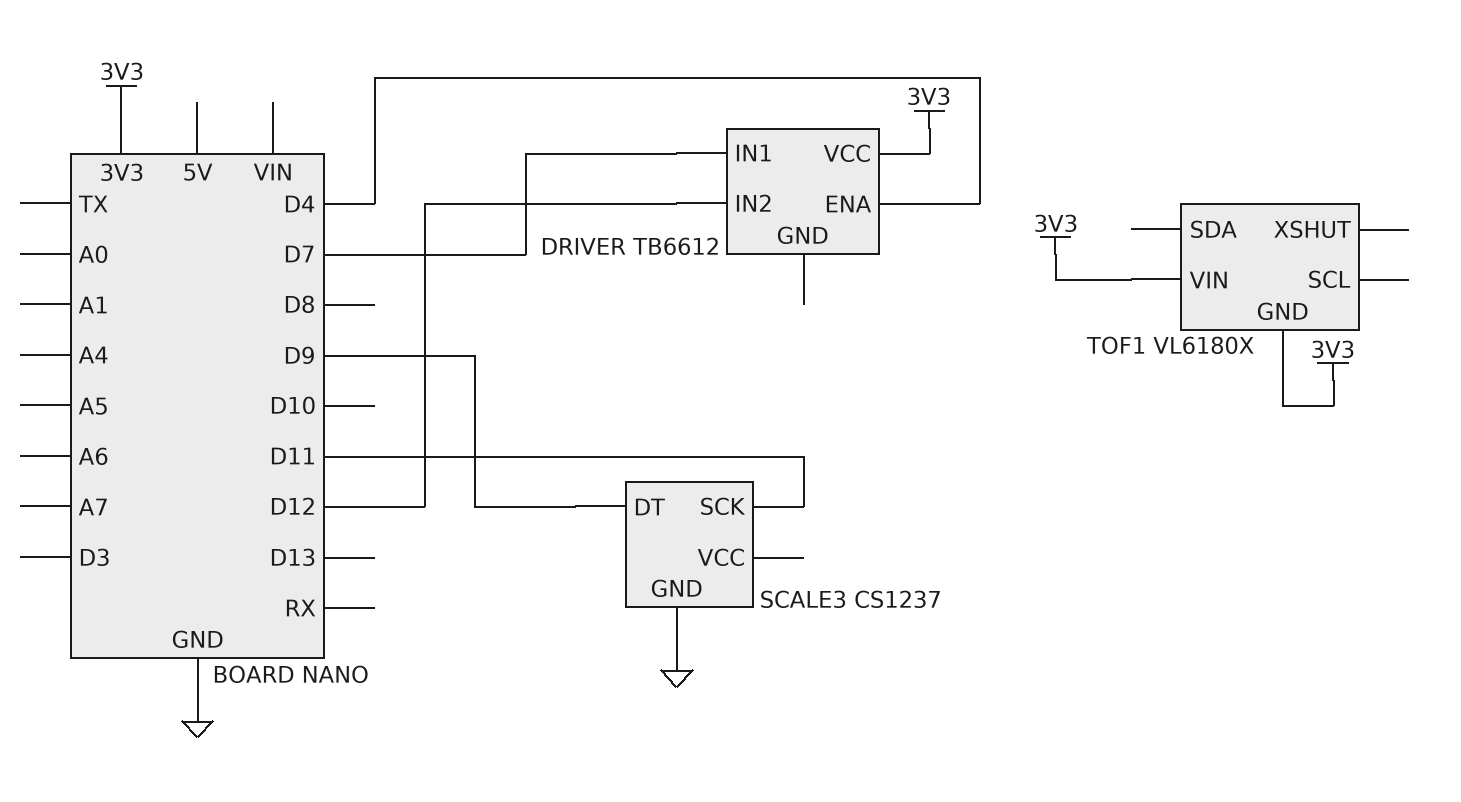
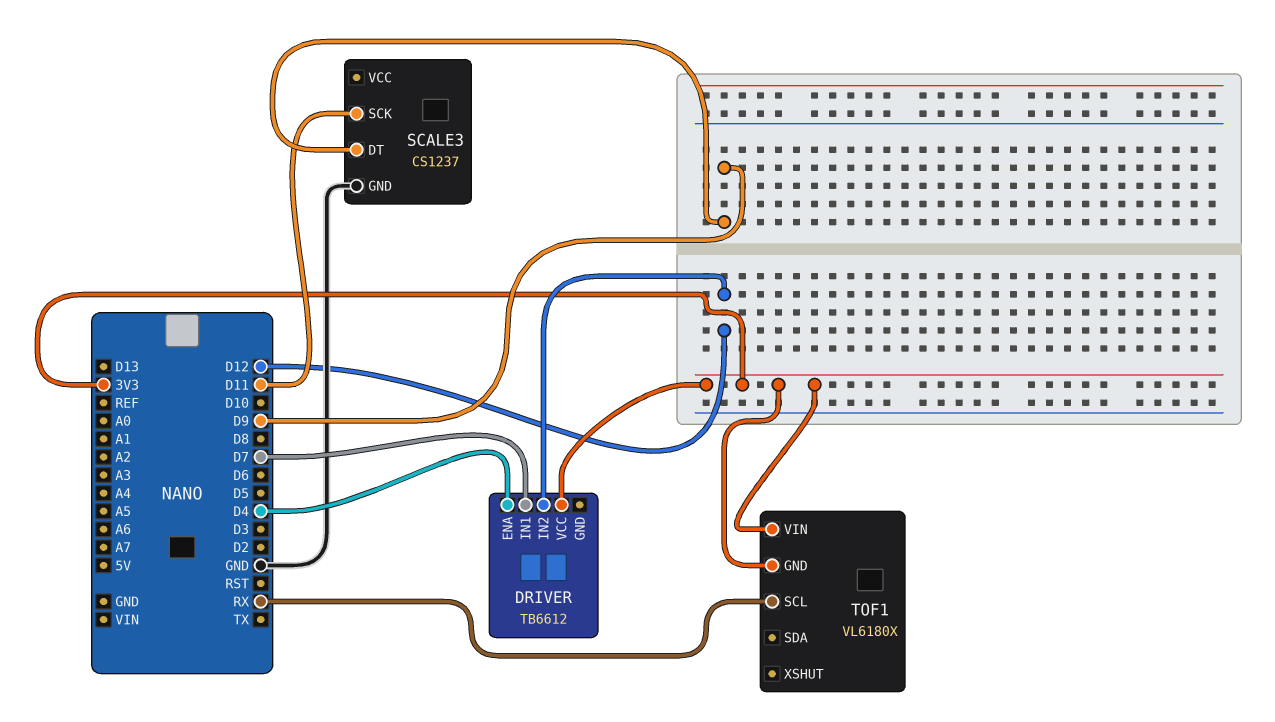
TOF1 pin SCL: none -> RX

